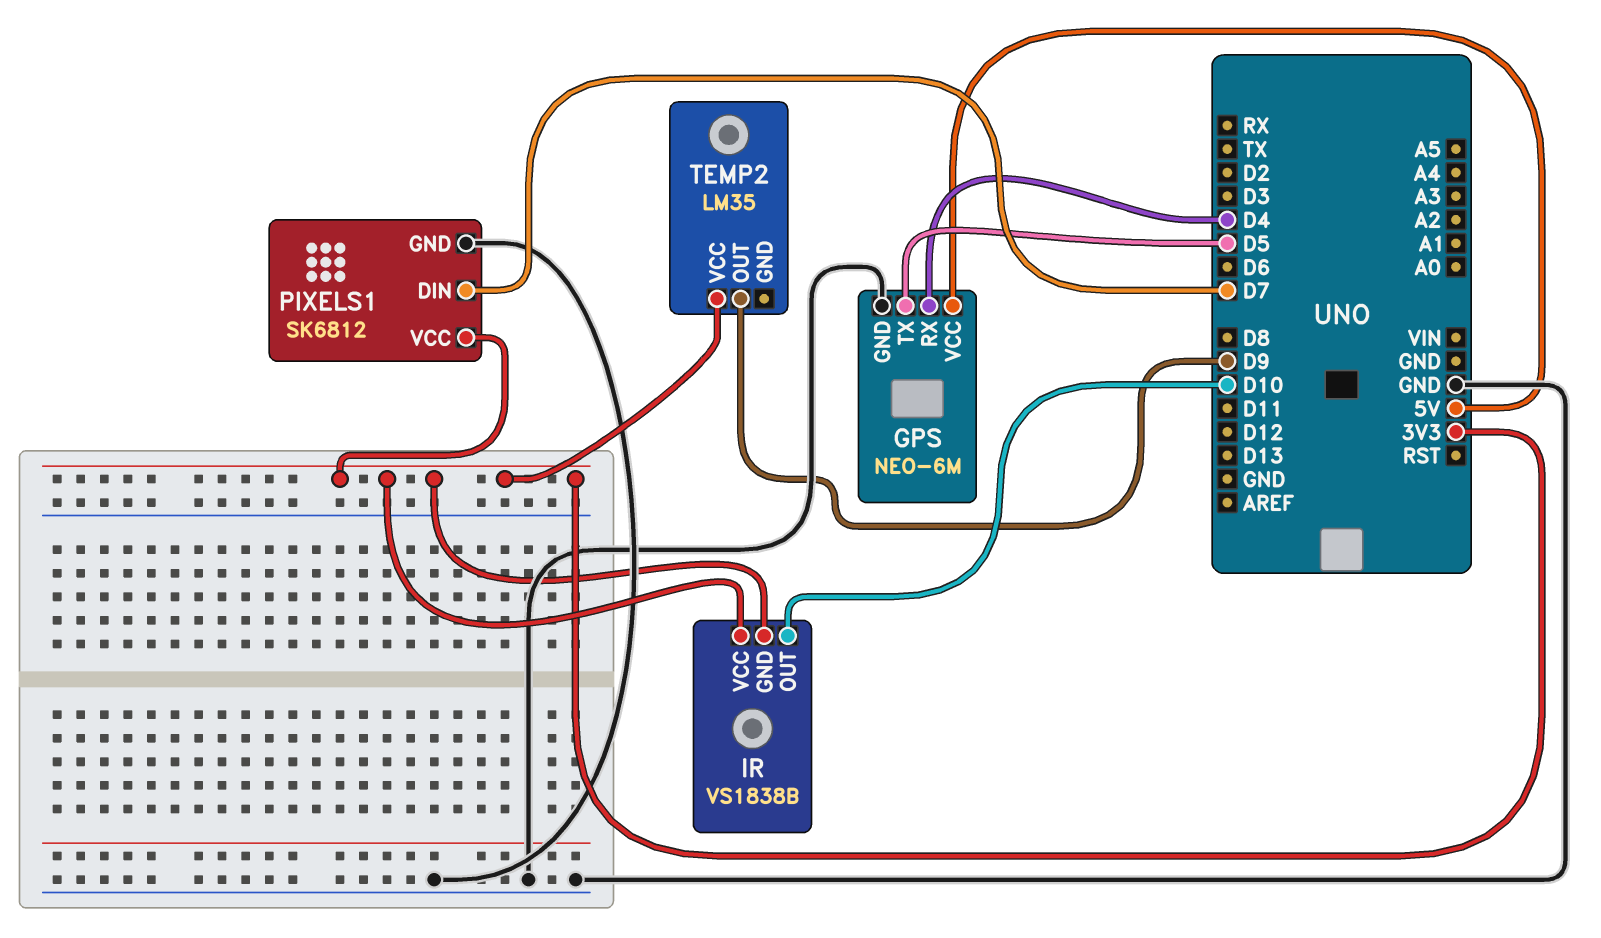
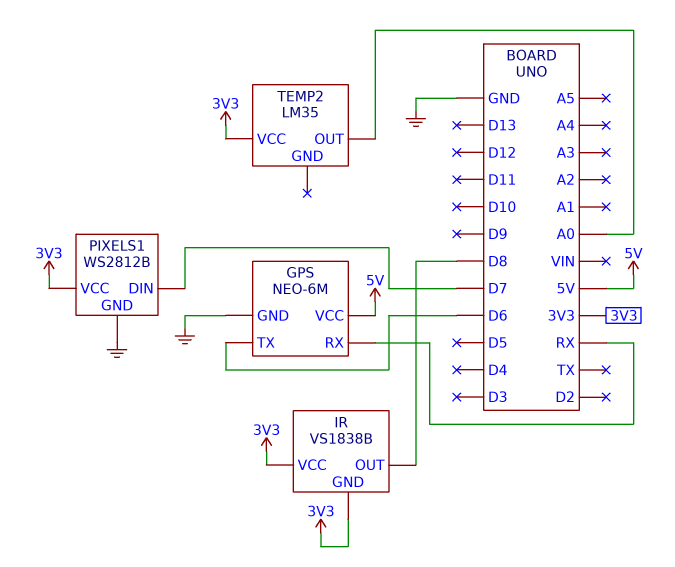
GPS pin RX: D4 -> RX
GPS pin TX: D5 -> D6
IR pin OUT: D10 -> D8
PIXELS1: SK6812 -> WS2812B
TEMP2 pin OUT: D9 -> A0

